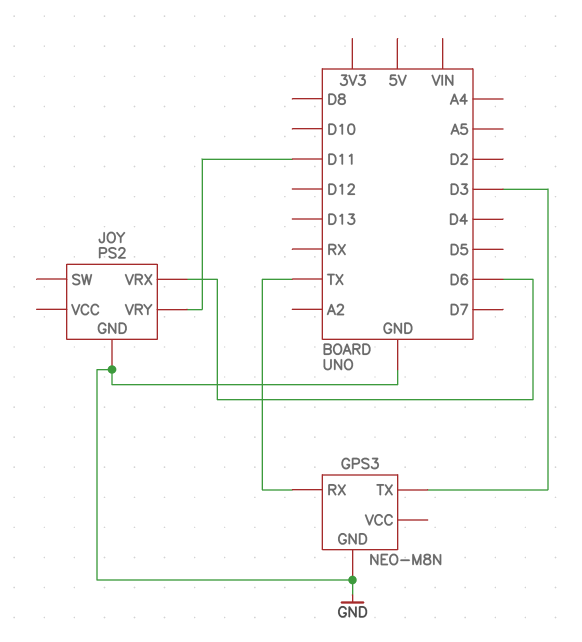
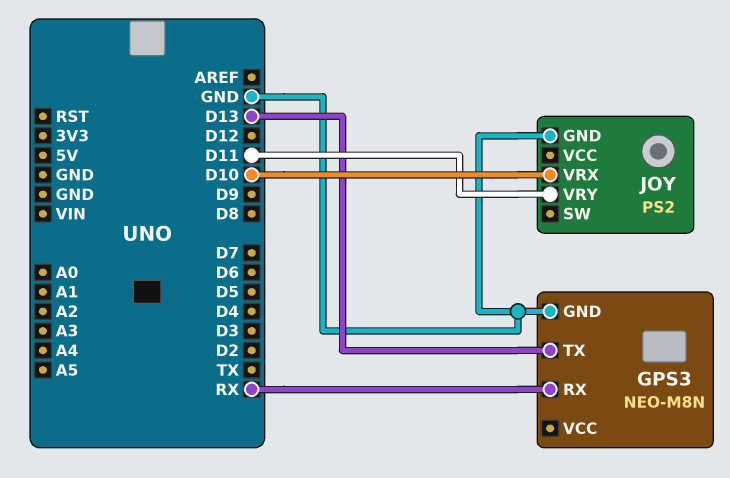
GPS3 pin RX: TX -> RX
GPS3 pin TX: D3 -> D13
JOY pin VRX: D6 -> D10

